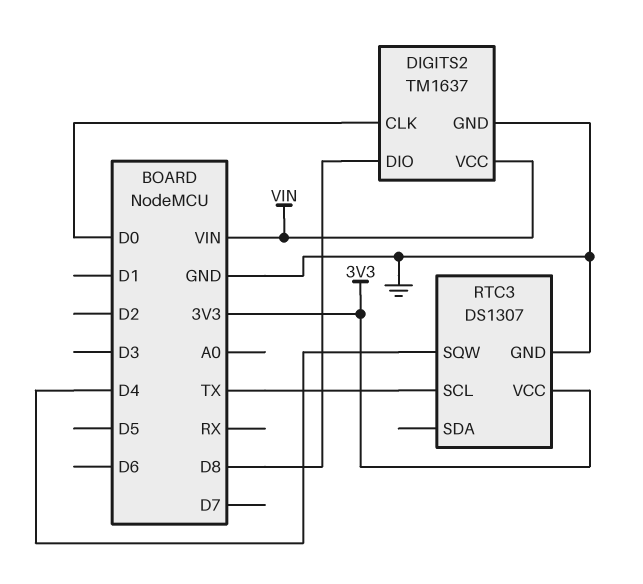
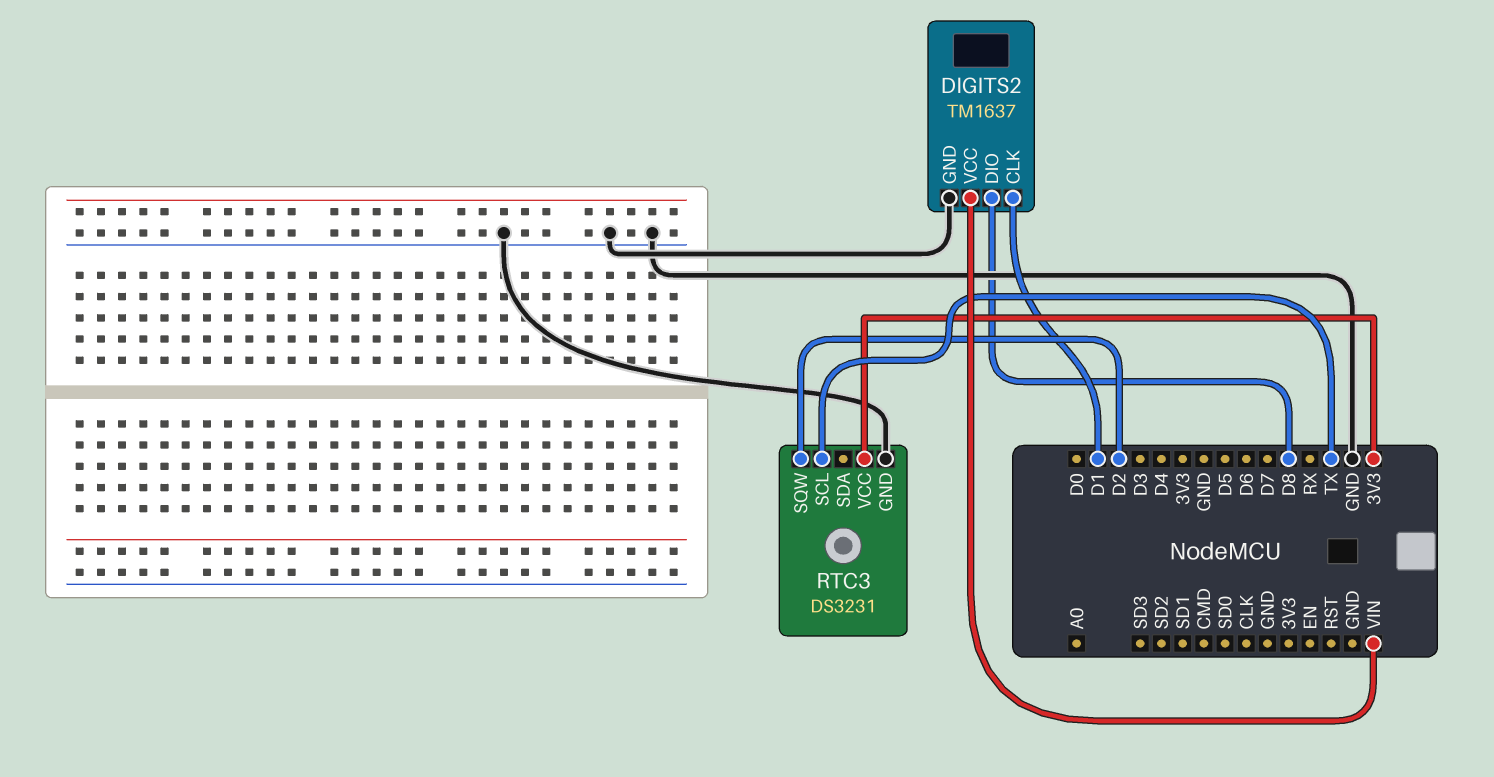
DIGITS2 pin CLK: D0 -> D1
RTC3: DS1307 -> DS3231
RTC3 pin SQW: D4 -> D2

